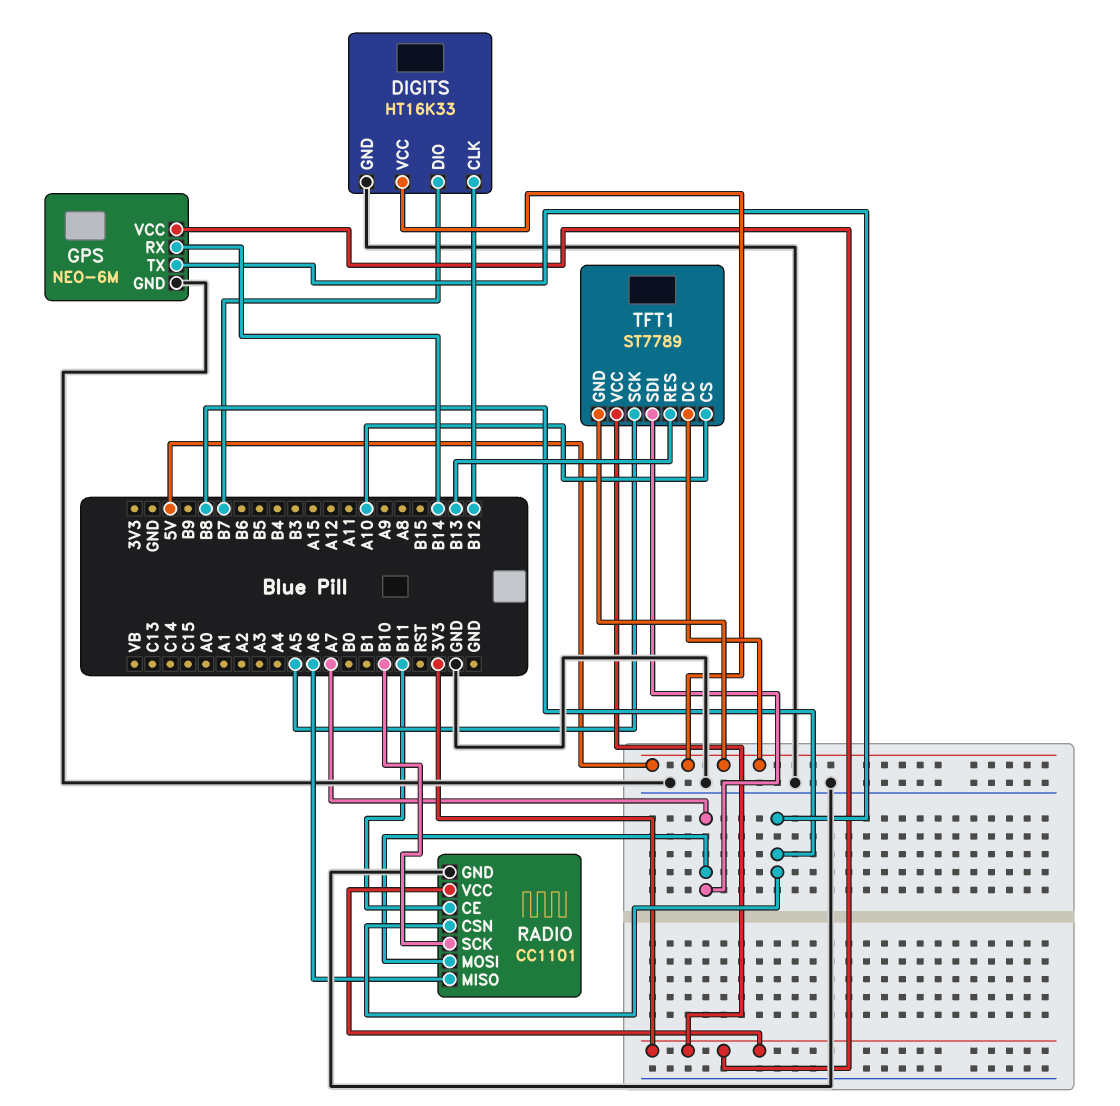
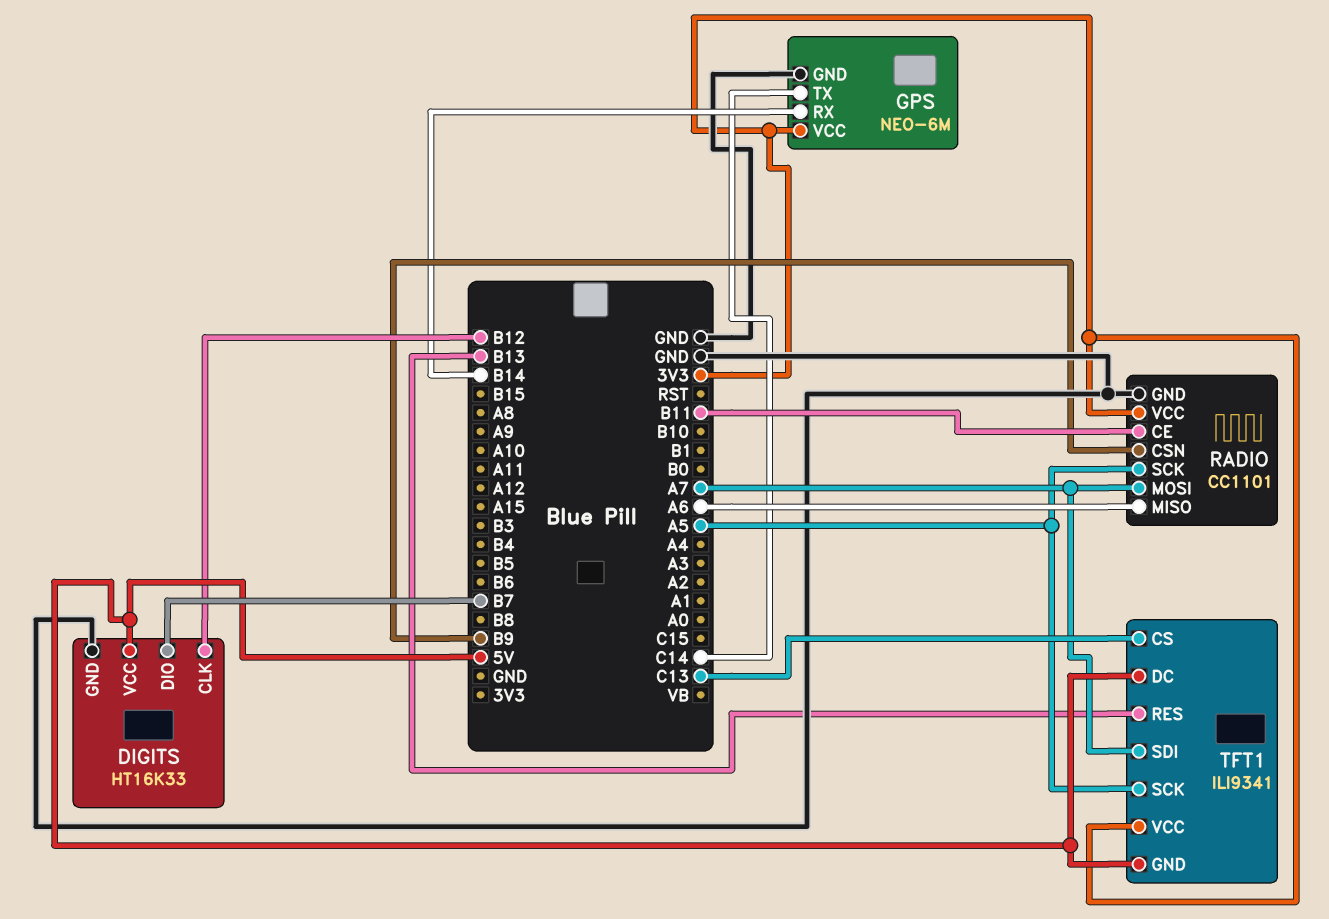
GPS pin TX: B8 -> C14
RADIO pin CSN: B8 -> B9
RADIO pin SCK: B10 -> A5
TFT1: ST7789 -> ILI9341
TFT1 pin CS: A10 -> C13

